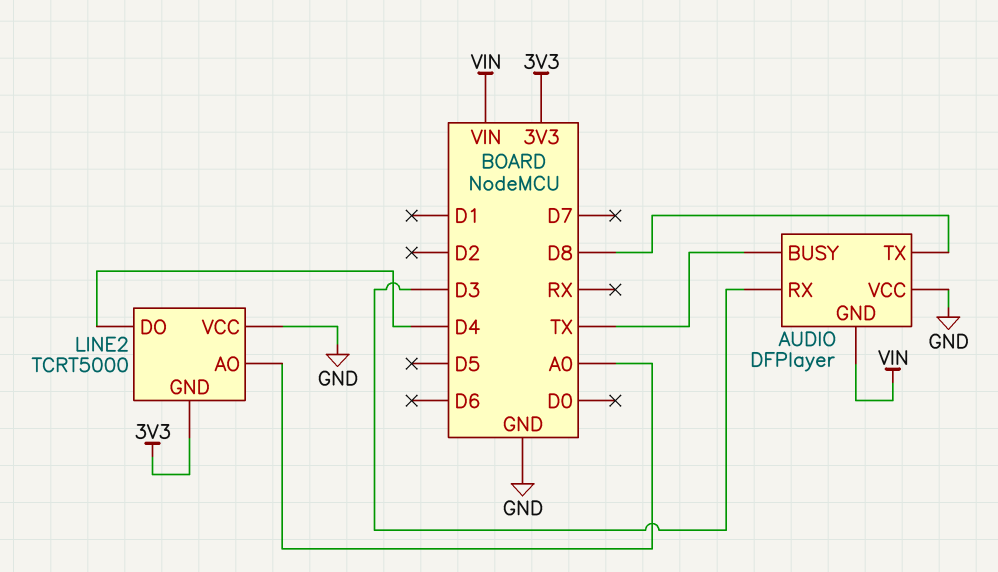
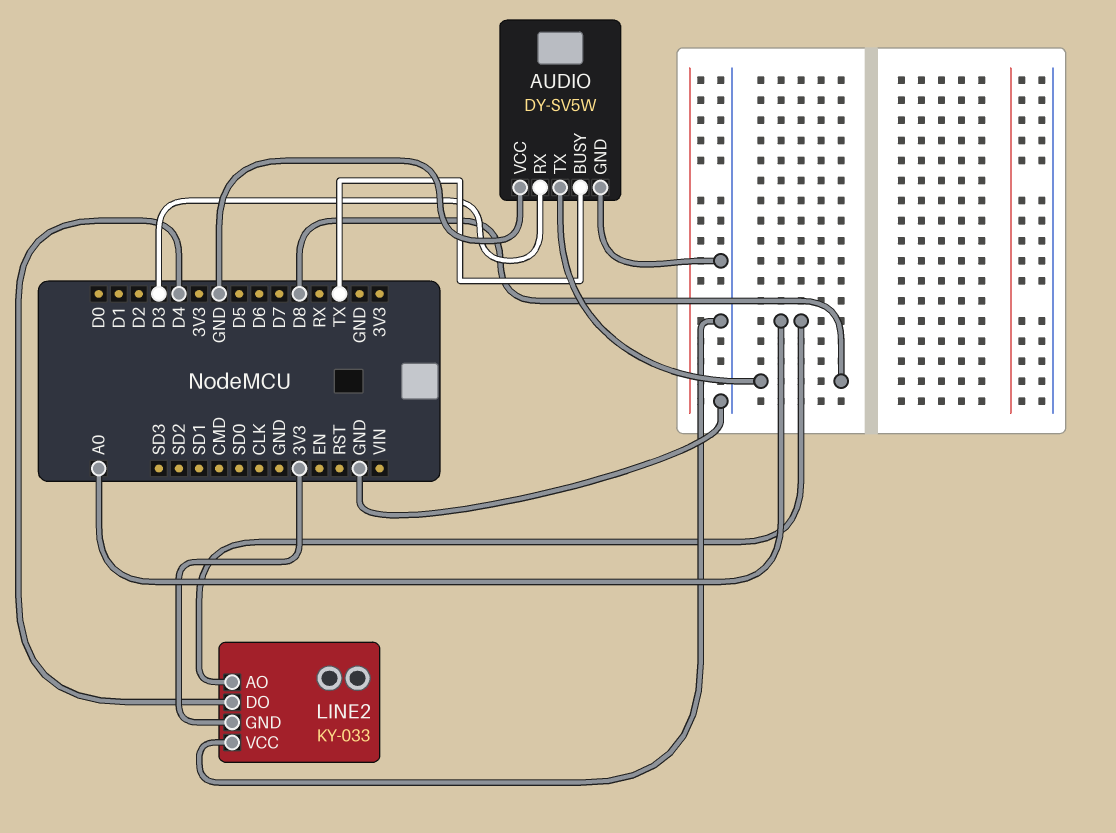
AUDIO: DFPlayer -> DY-SV5W
AUDIO pin GND: VIN -> GND
LINE2: TCRT5000 -> KY-033

